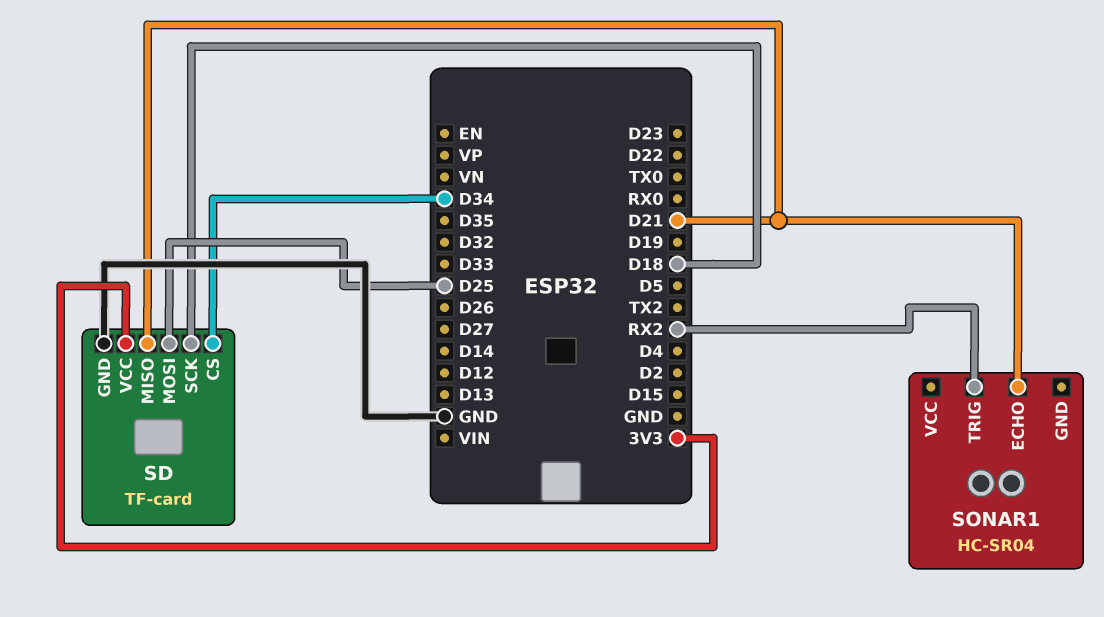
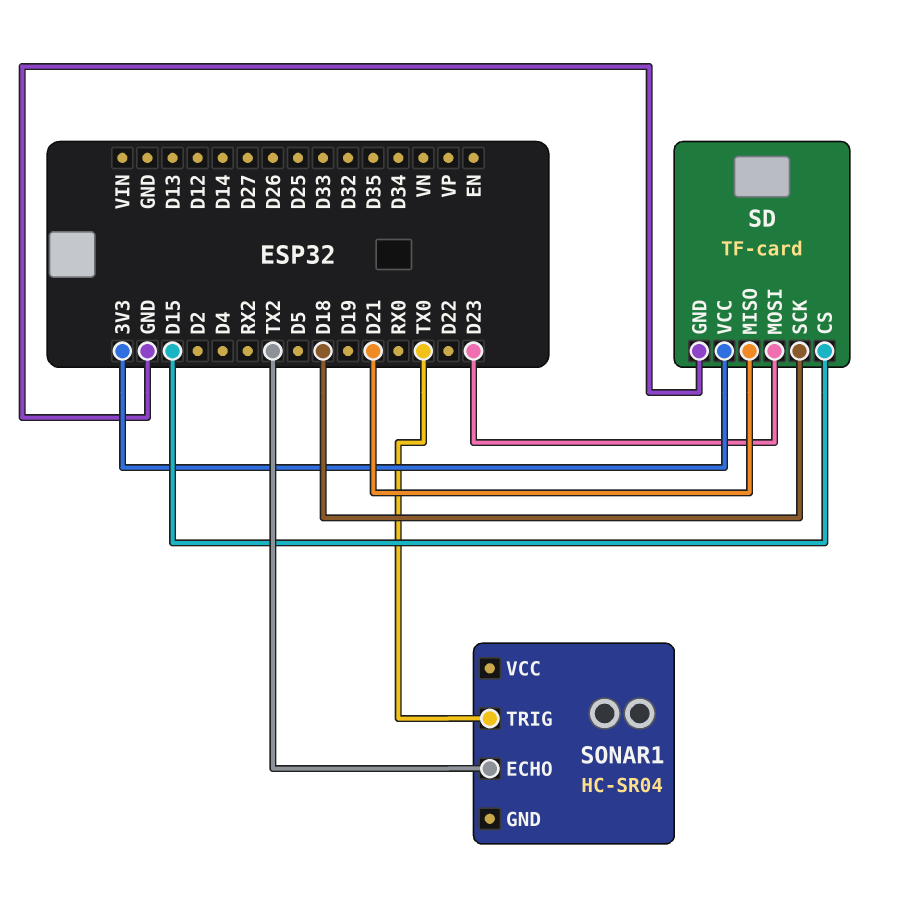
SD pin CS: D34 -> D15
SD pin MOSI: D25 -> D23
SONAR1 pin ECHO: D21 -> TX2
SONAR1 pin TRIG: RX2 -> TX0

